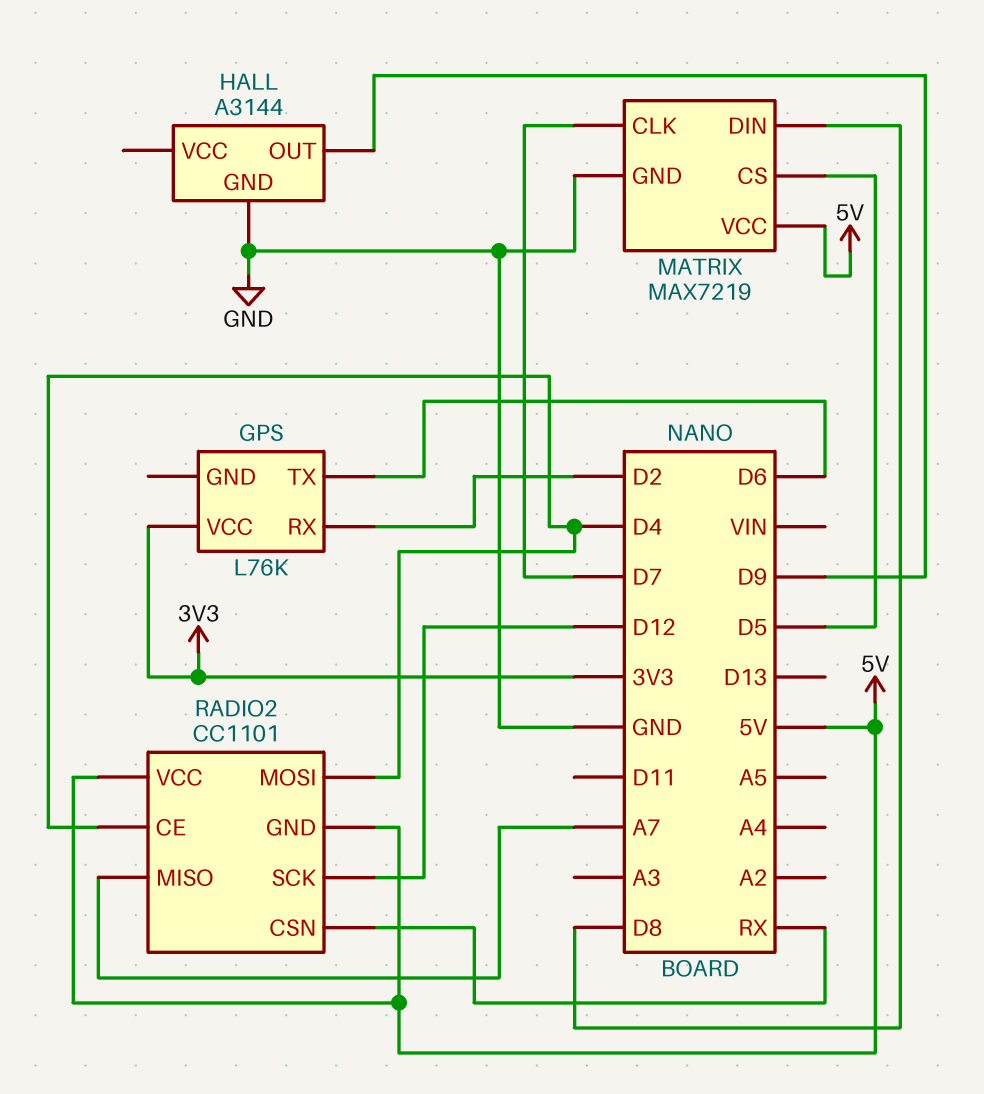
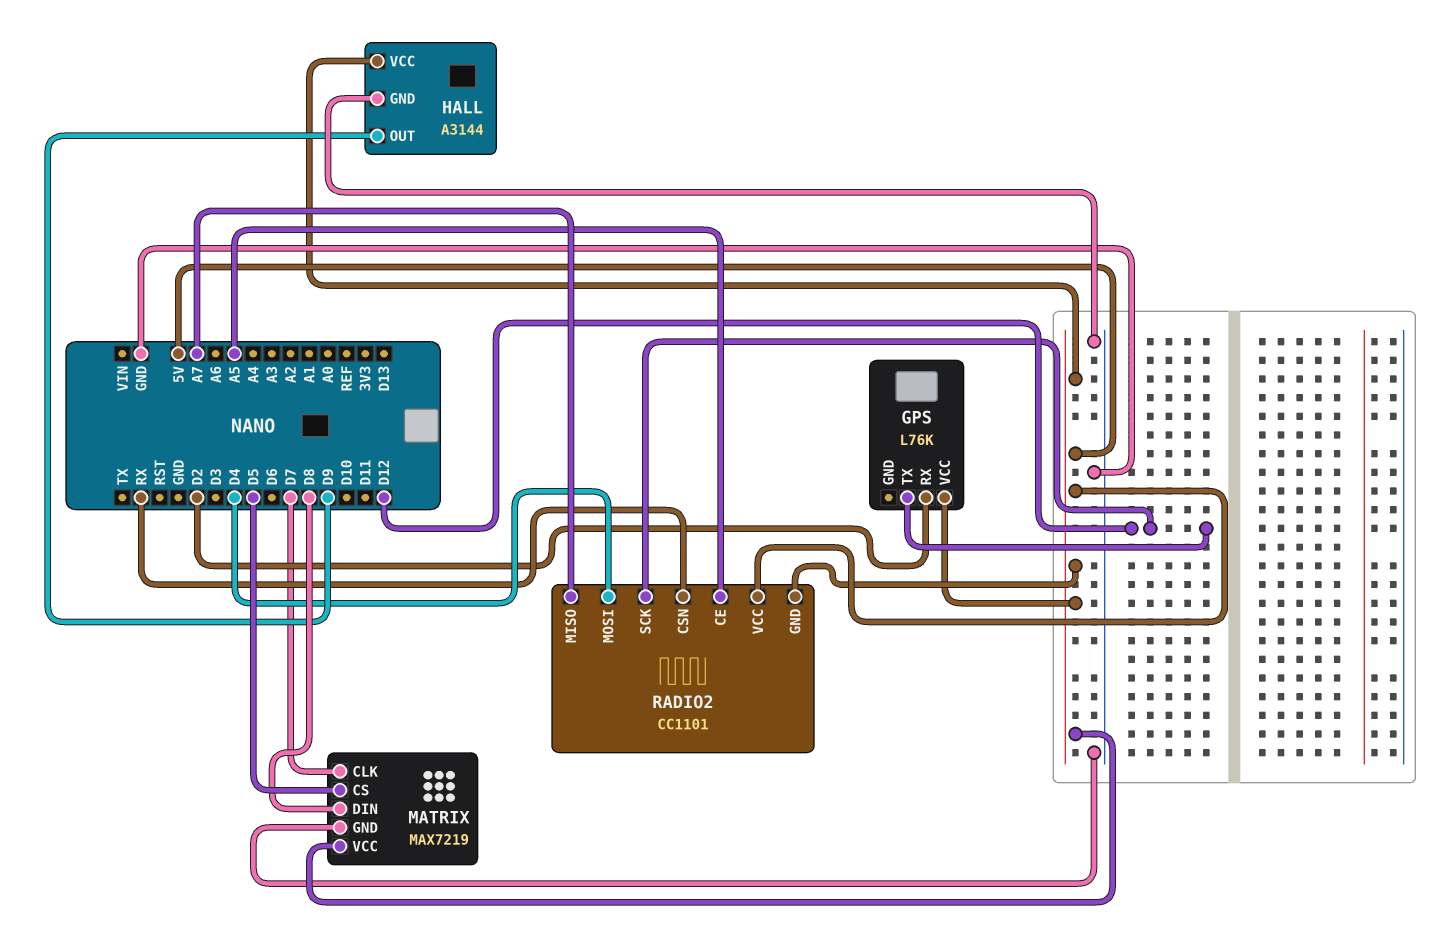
GPS pin TX: D6 -> D12
GPS pin VCC: 3V3 -> 5V
HALL pin VCC: none -> 5V
RADIO2 pin CE: D4 -> A5

